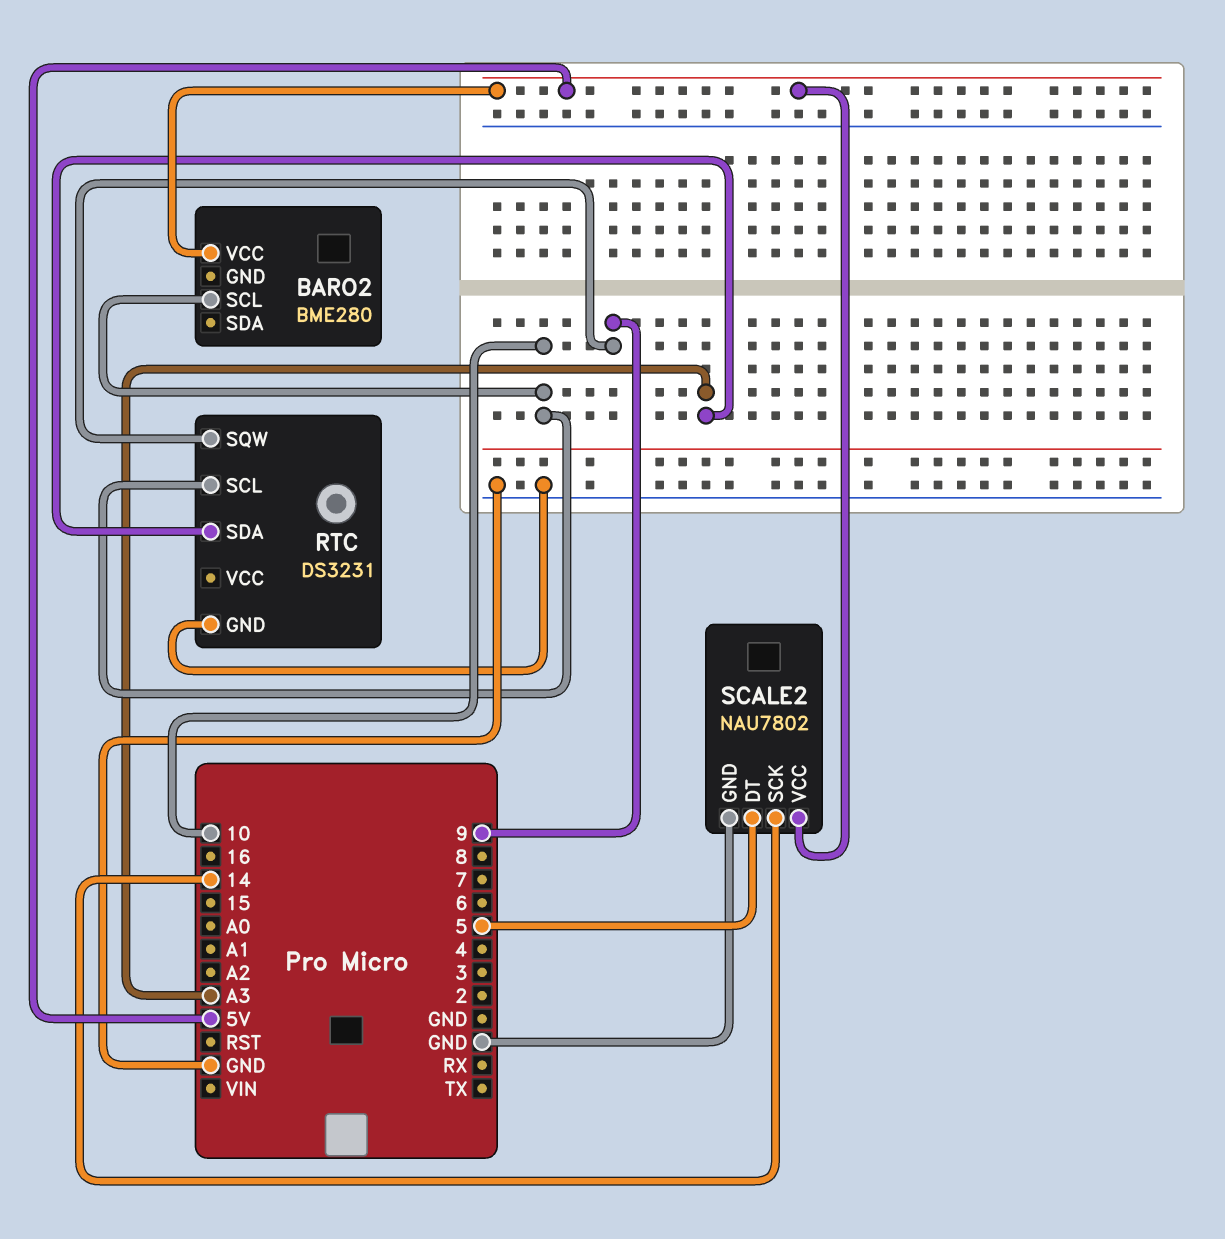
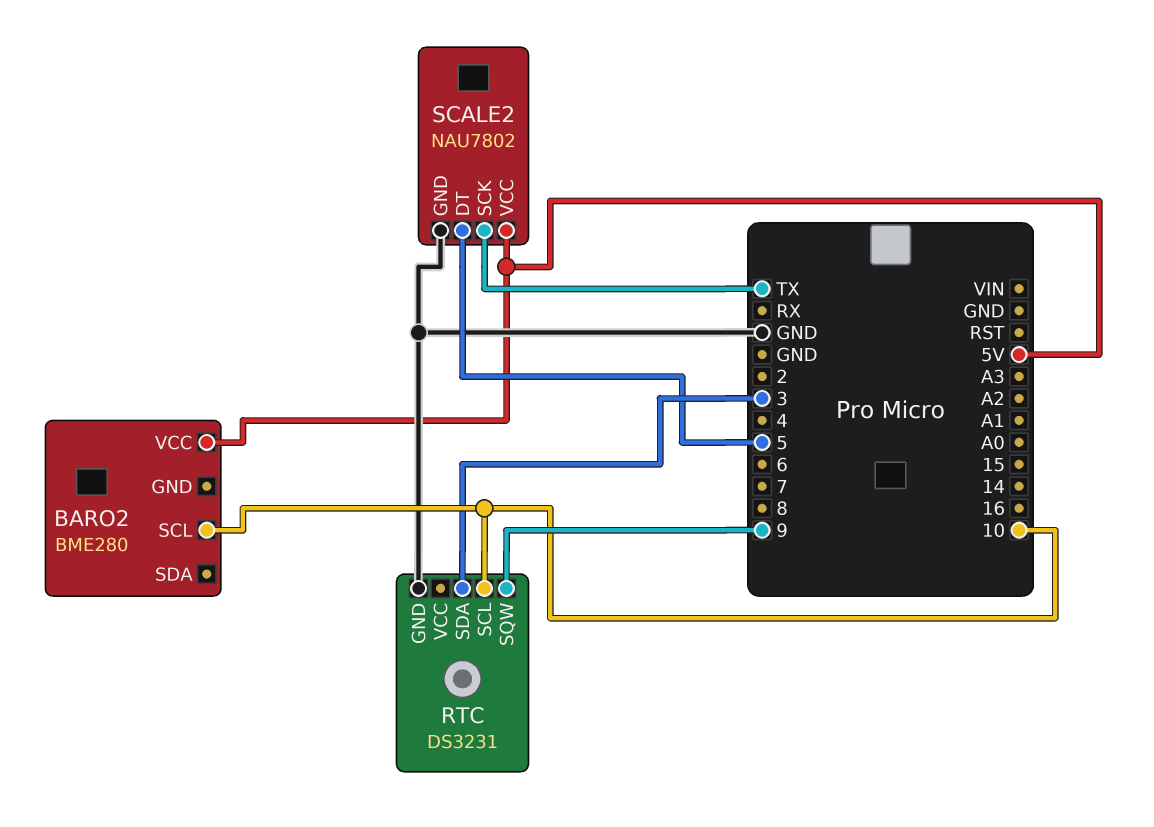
RTC pin SDA: A3 -> 3
SCALE2 pin SCK: 14 -> TX

